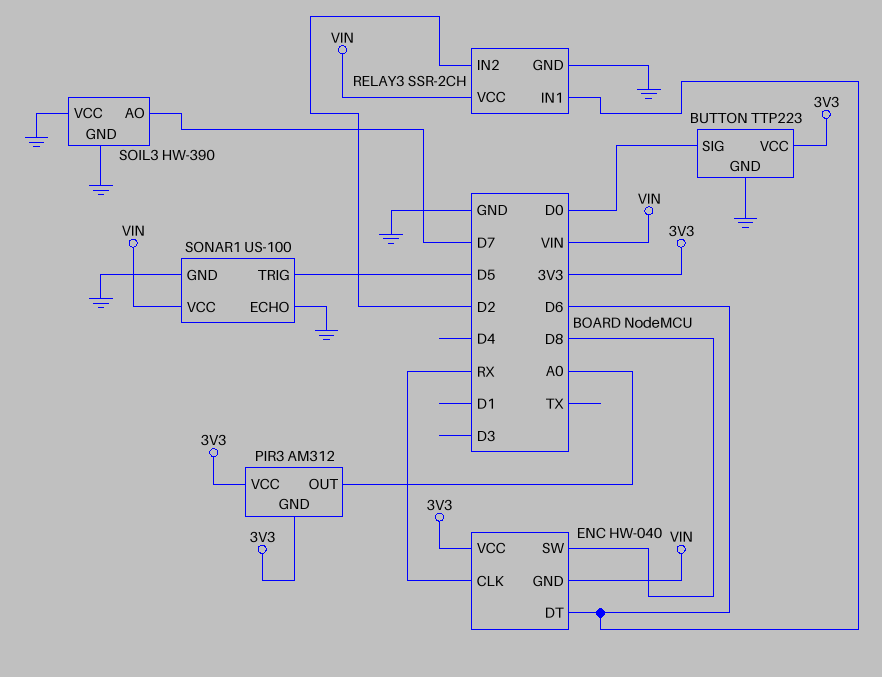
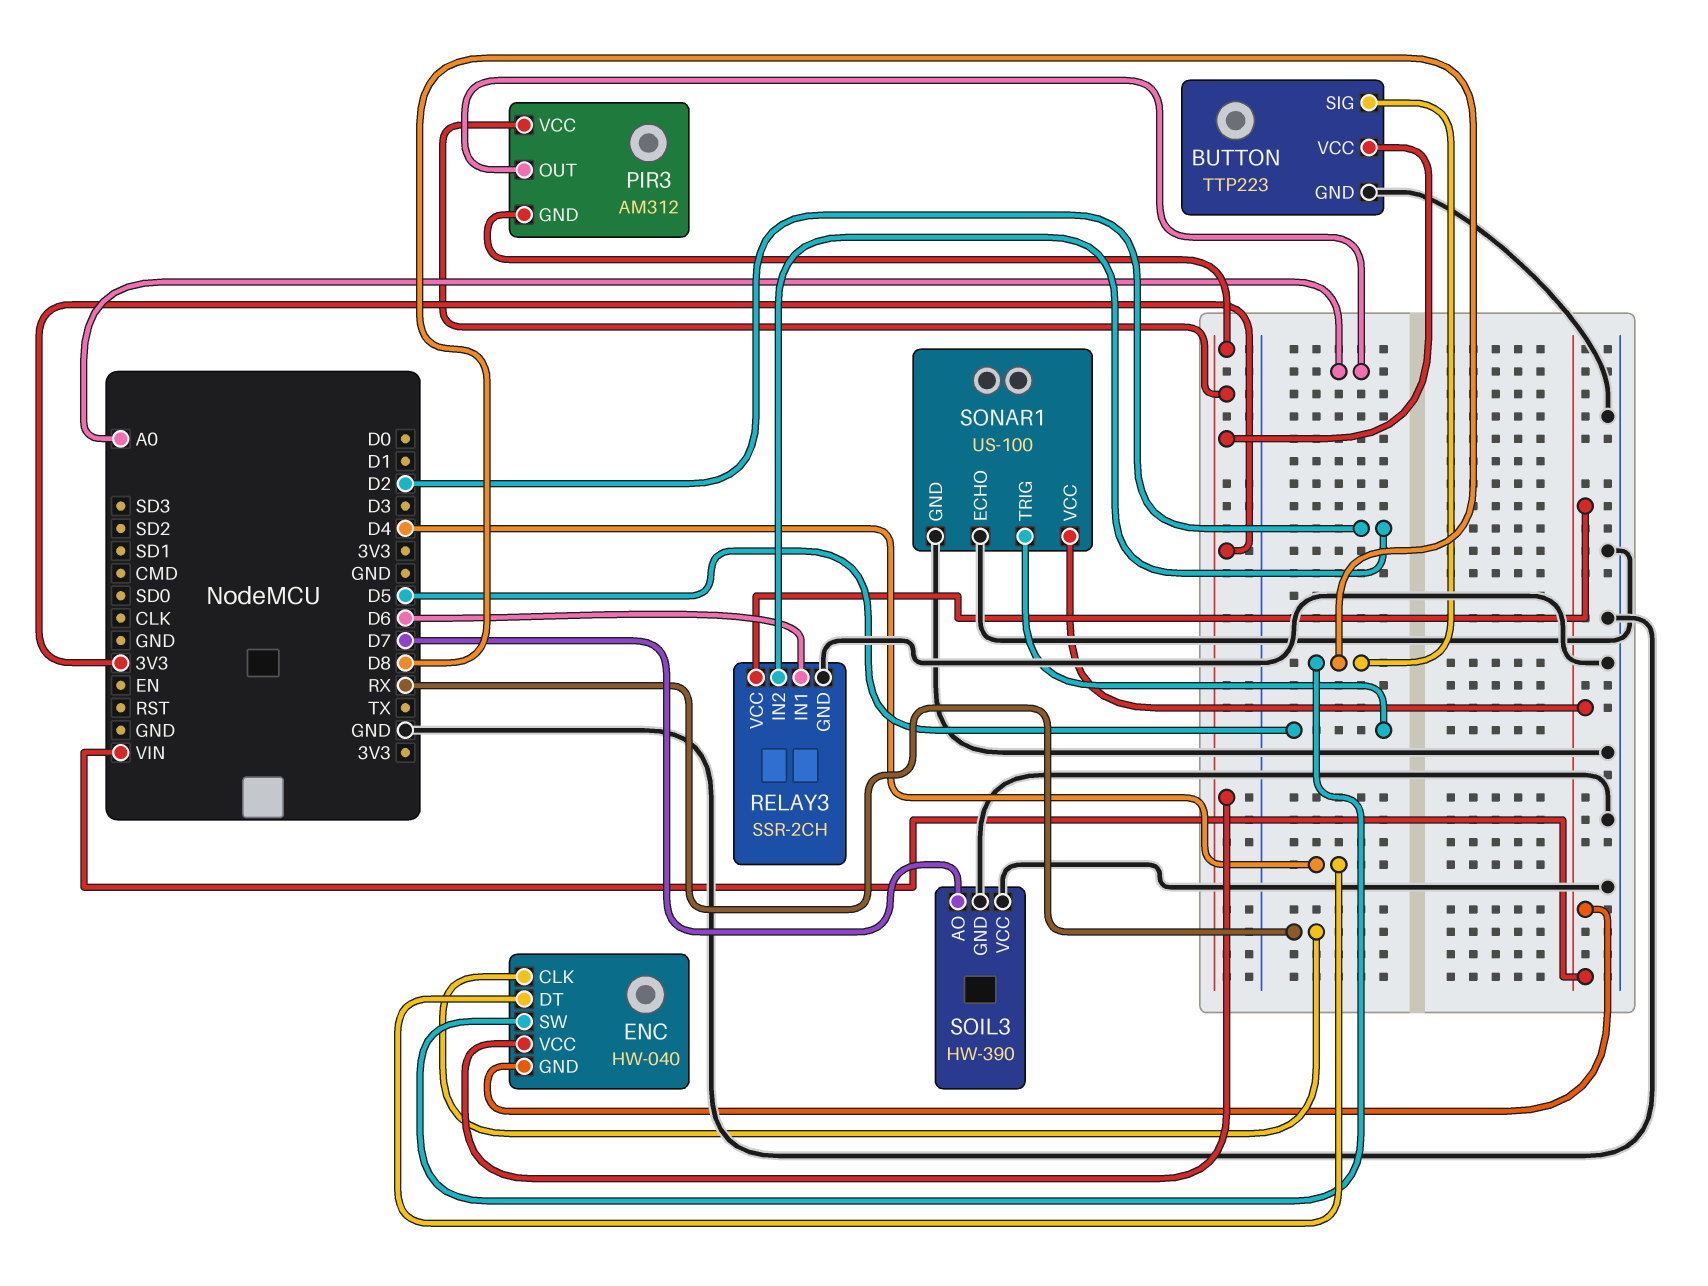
BUTTON pin SIG: D0 -> D8
ENC pin DT: D6 -> D4

